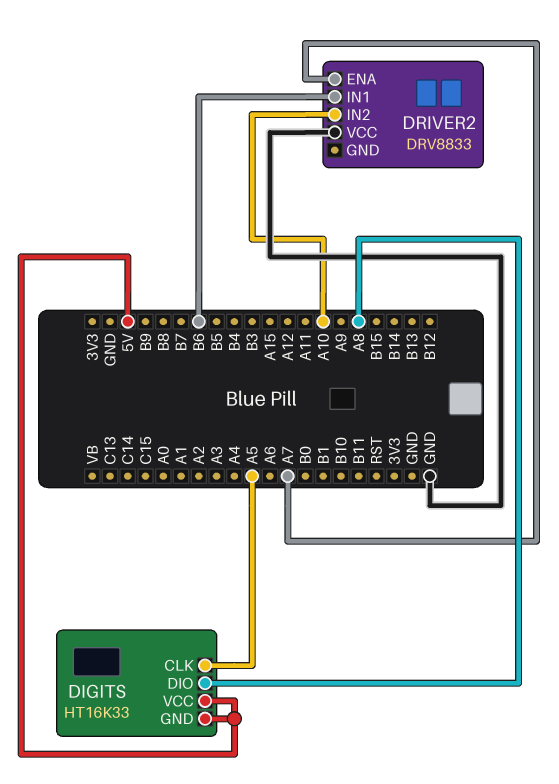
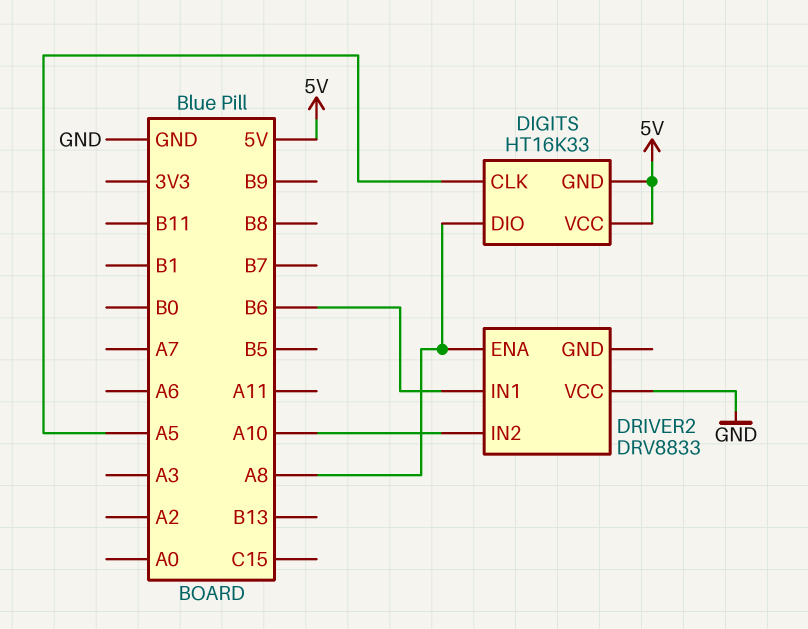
DRIVER2 pin ENA: A7 -> A8

